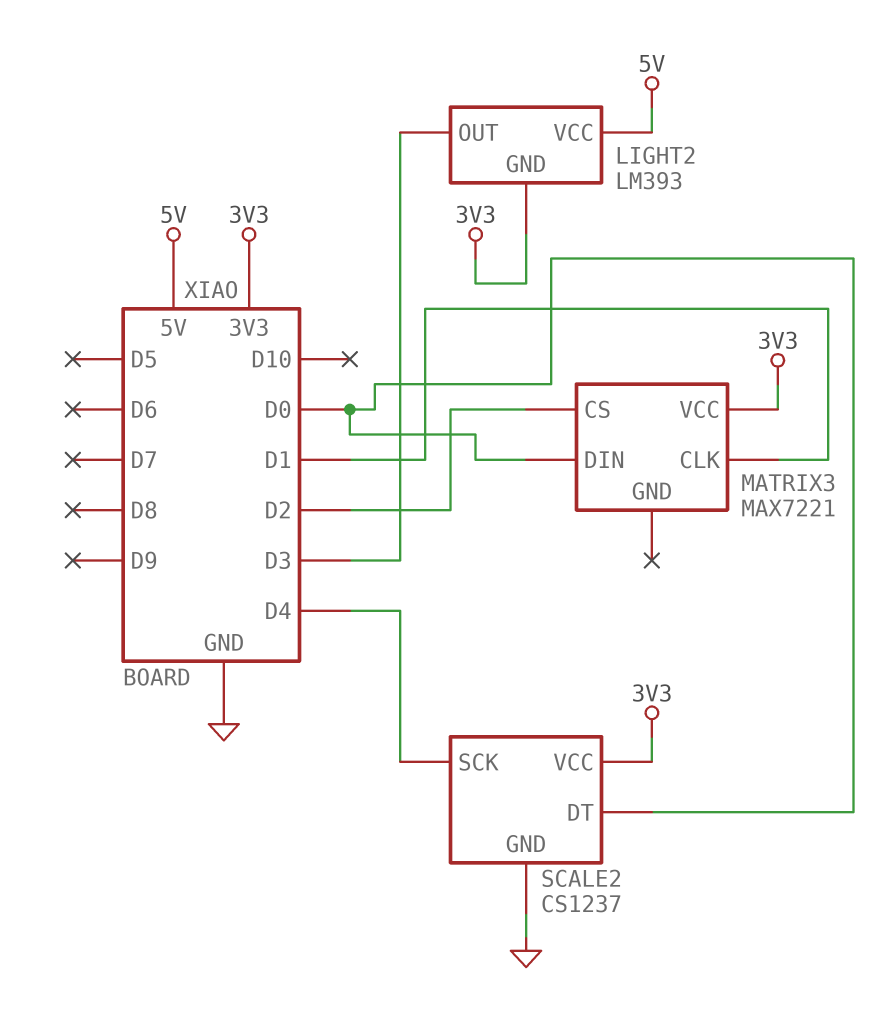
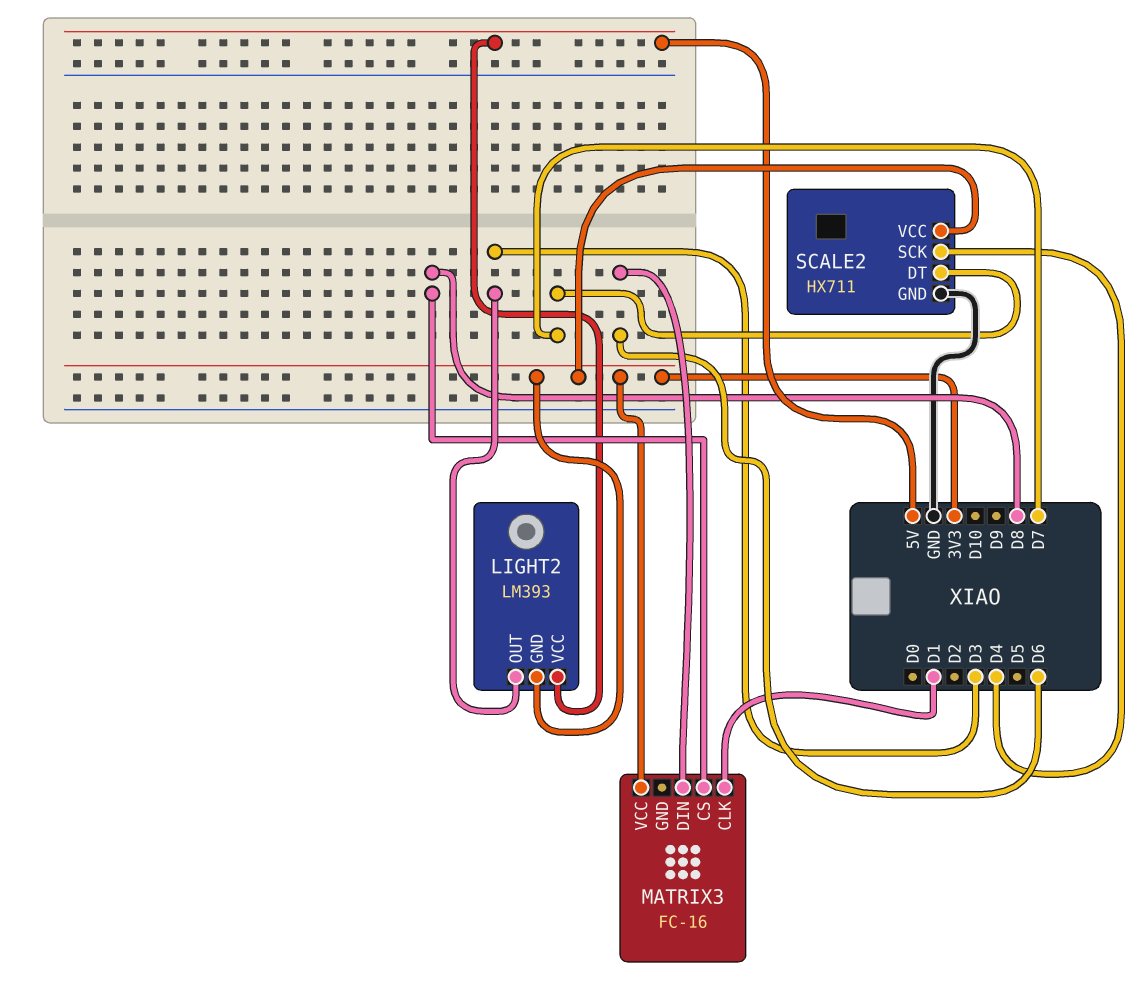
MATRIX3: MAX7221 -> FC-16
MATRIX3 pin CS: D2 -> D8
MATRIX3 pin DIN: D0 -> D6
SCALE2: CS1237 -> HX711
SCALE2 pin DT: D0 -> D7

